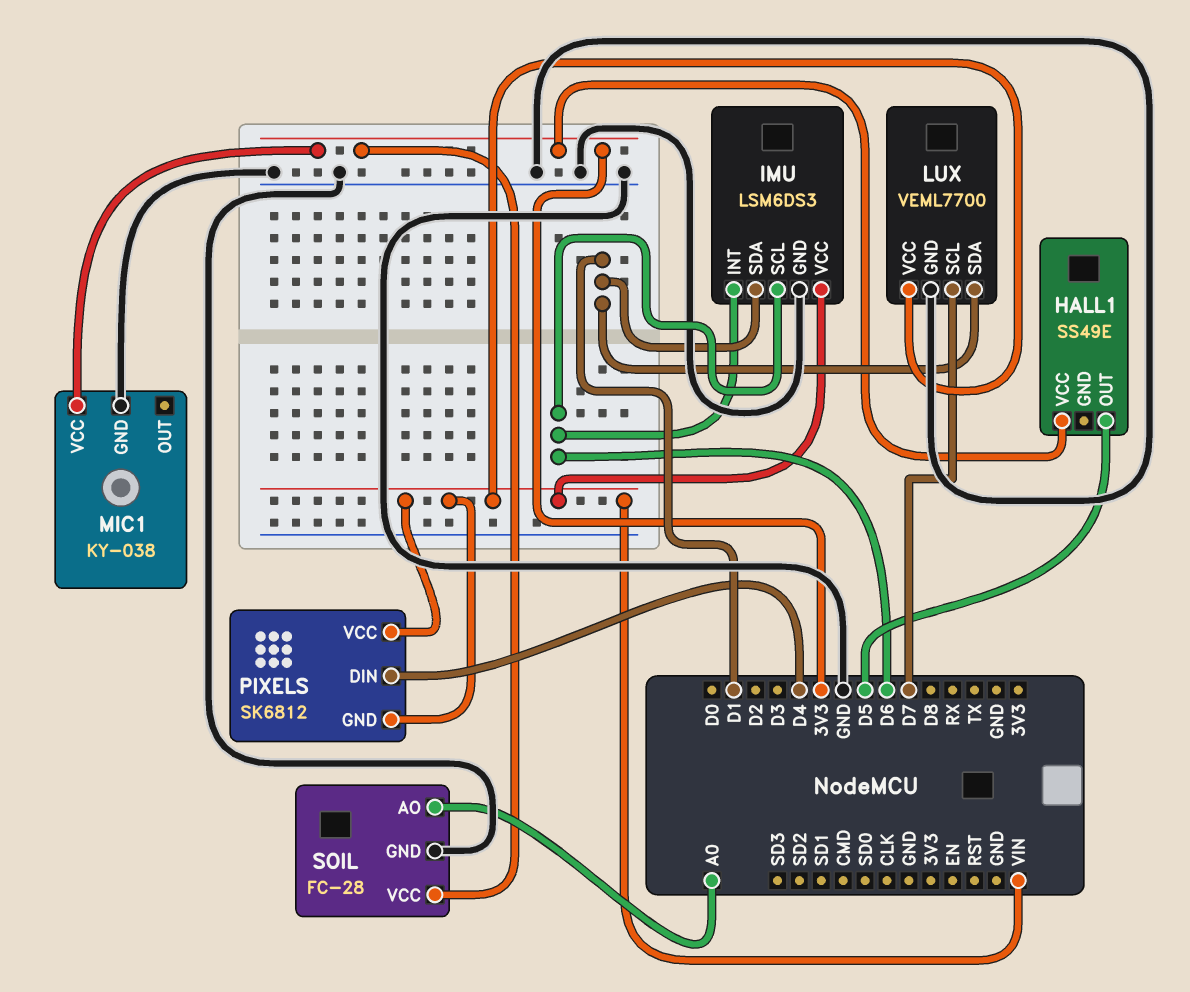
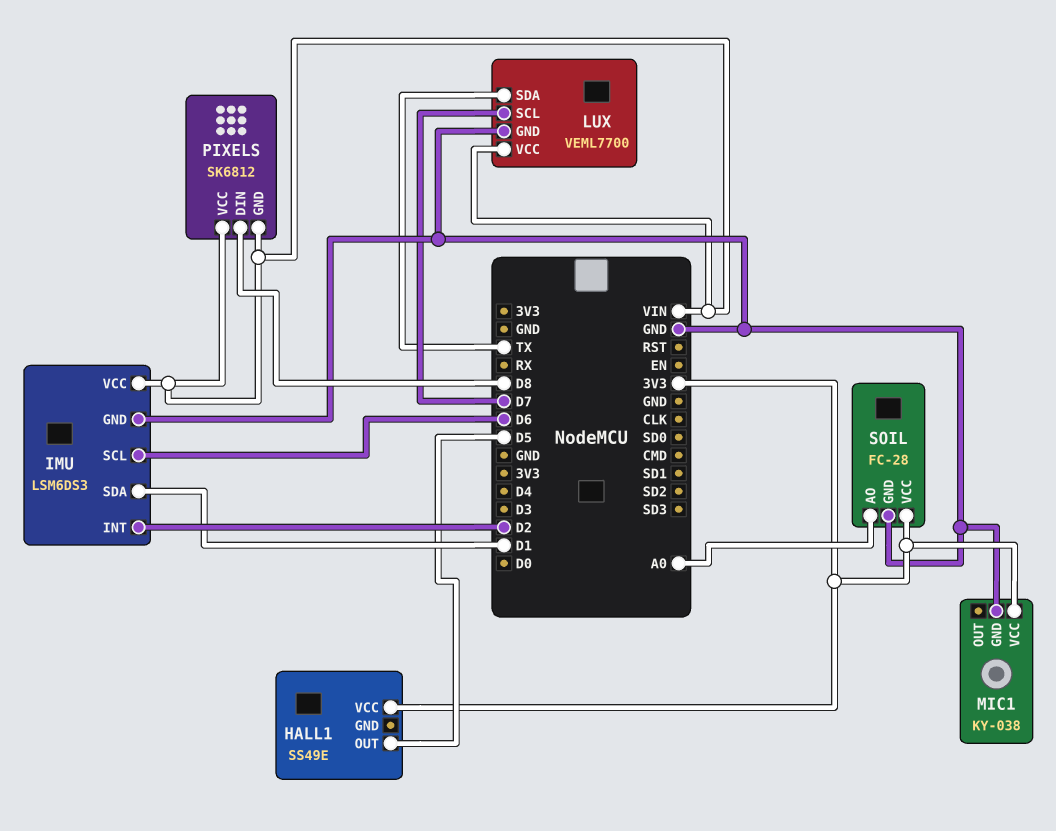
IMU pin INT: D6 -> D2
LUX pin SDA: D1 -> TX
PIXELS pin DIN: D4 -> D8

